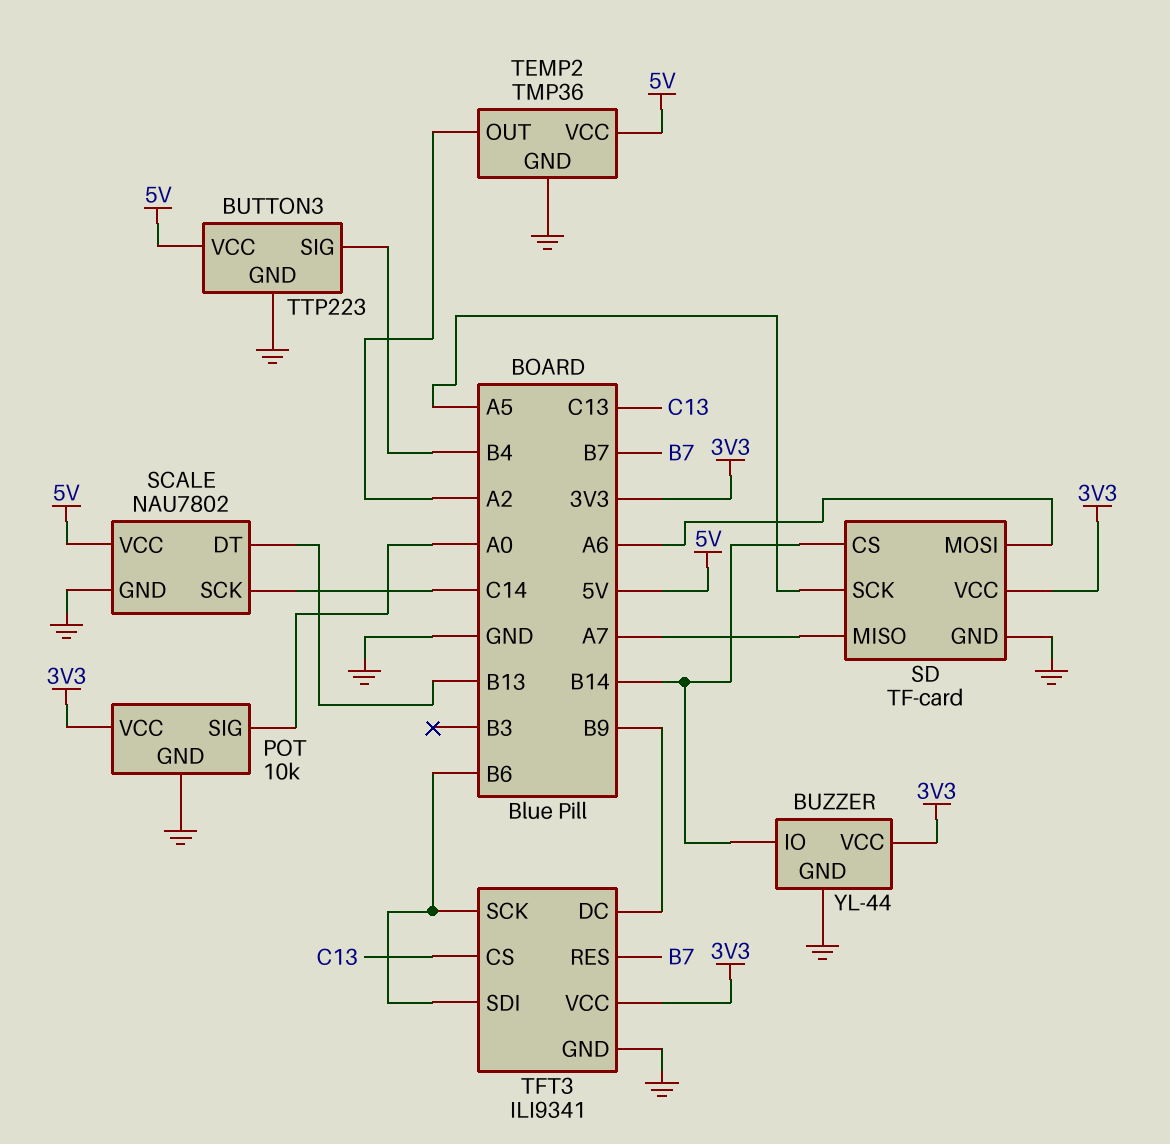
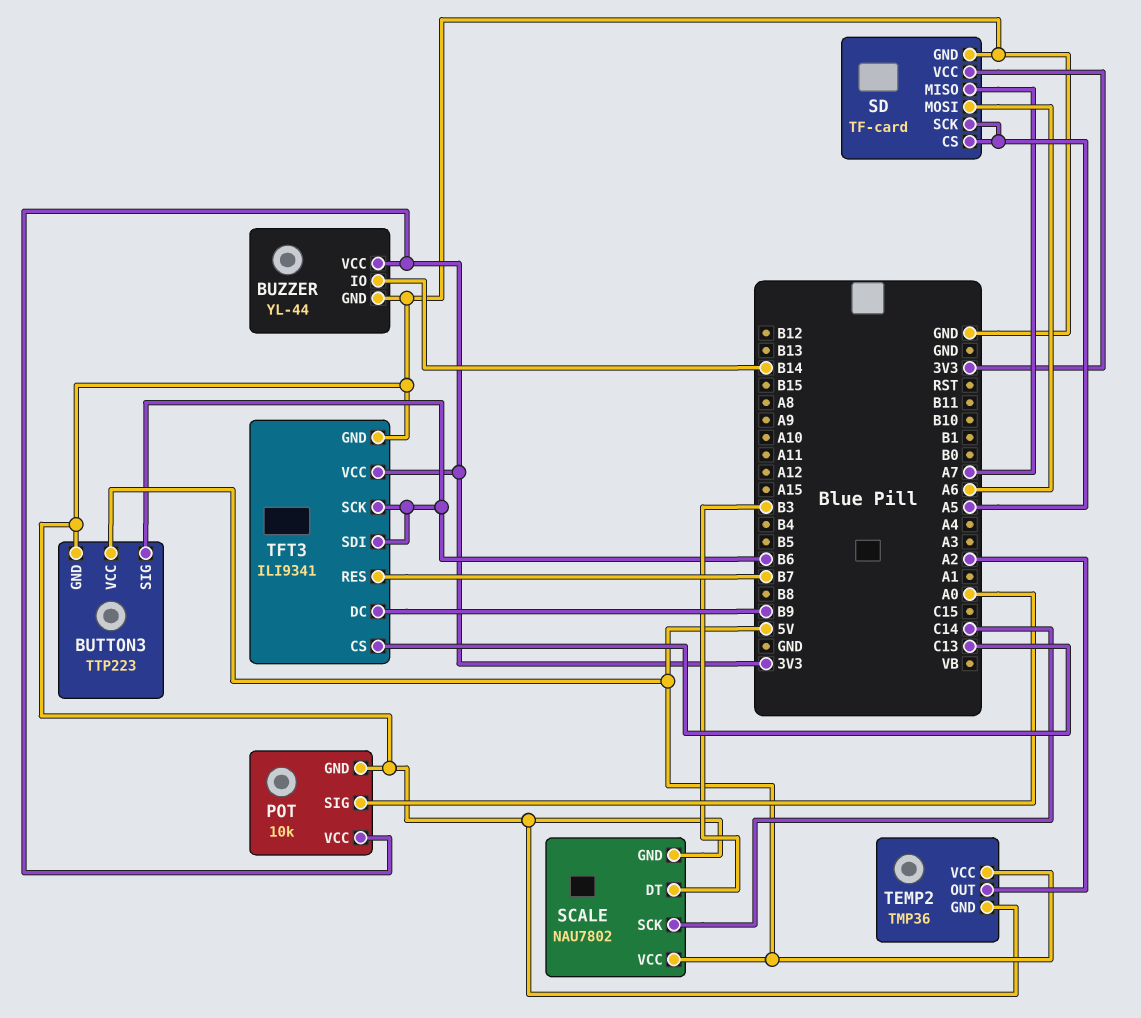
BUTTON3 pin SIG: B4 -> B6
SCALE pin DT: B13 -> B3
SD pin CS: B14 -> A5

